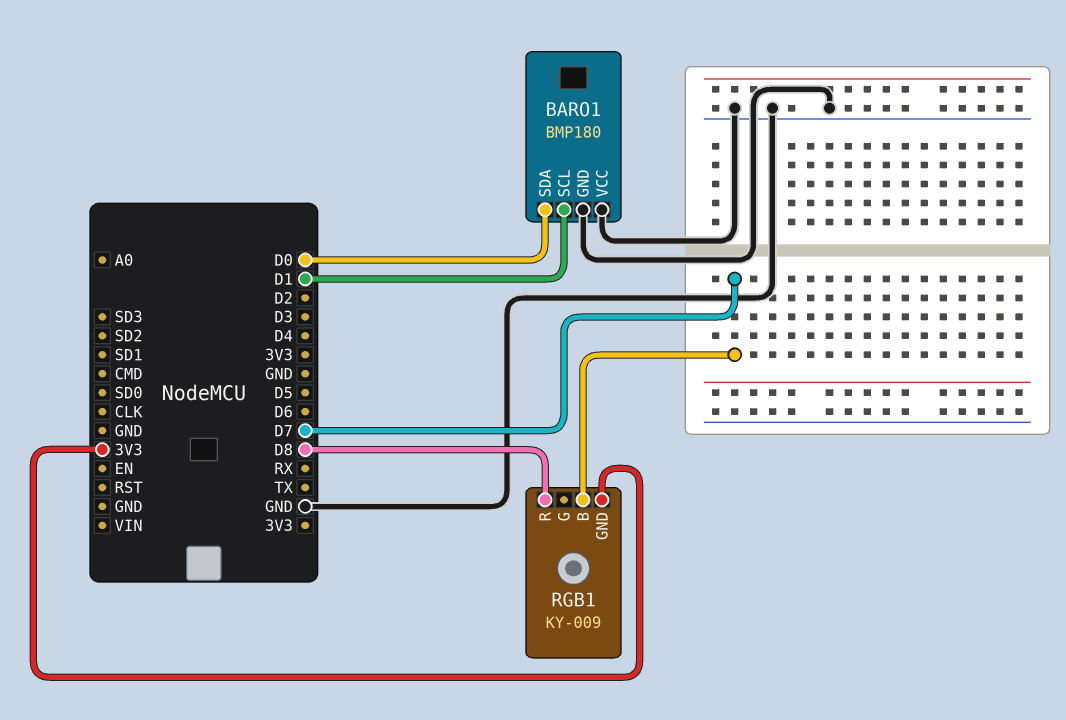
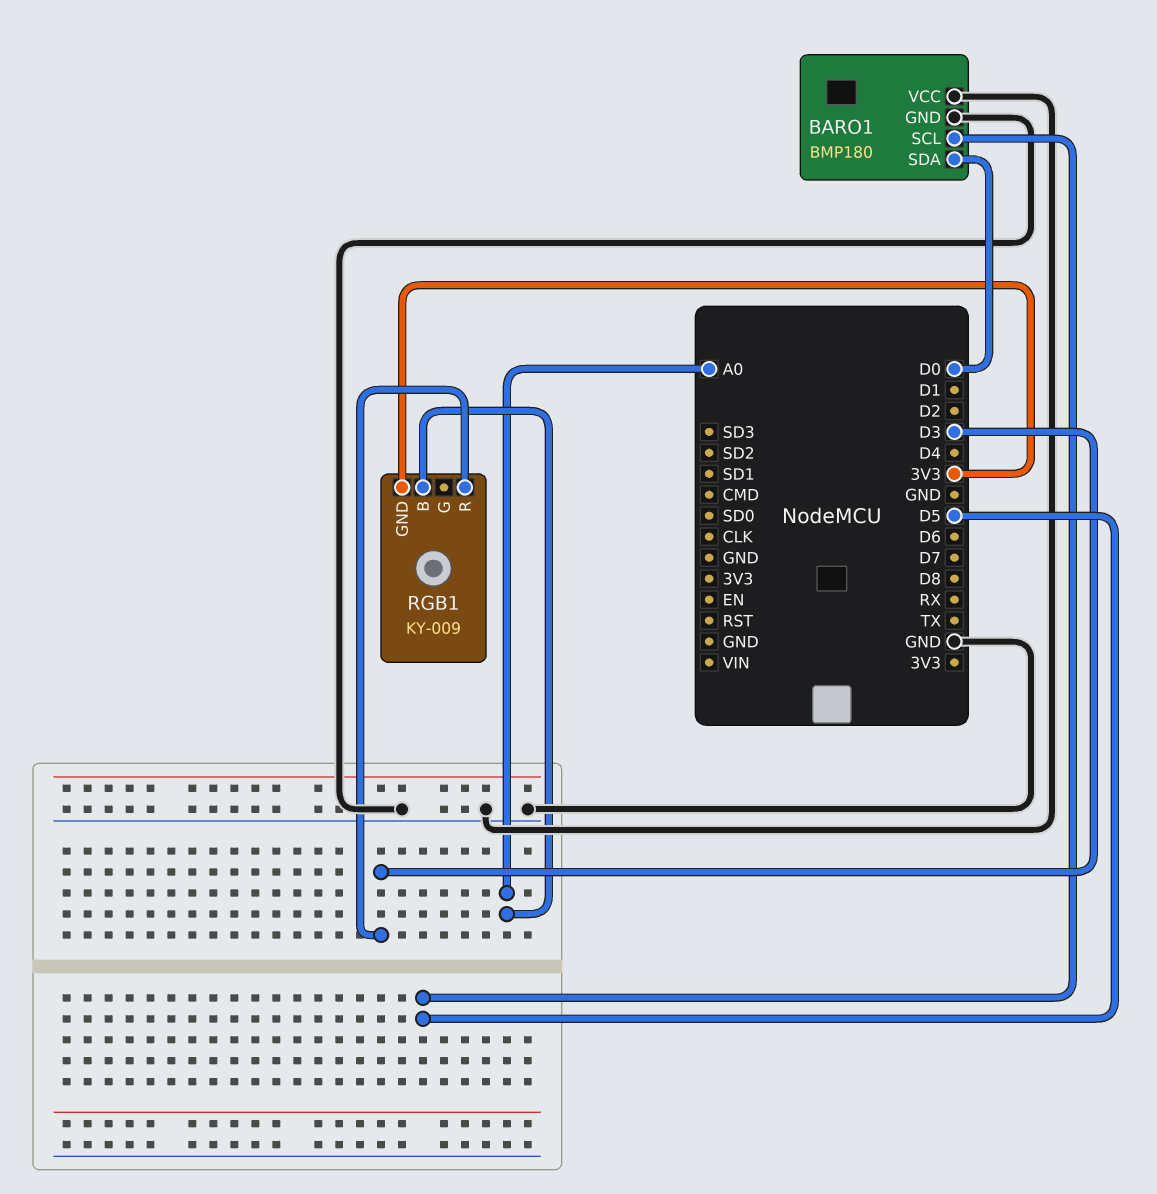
BARO1 pin SCL: D1 -> D5
RGB1 pin B: D7 -> A0
RGB1 pin R: D8 -> D3

